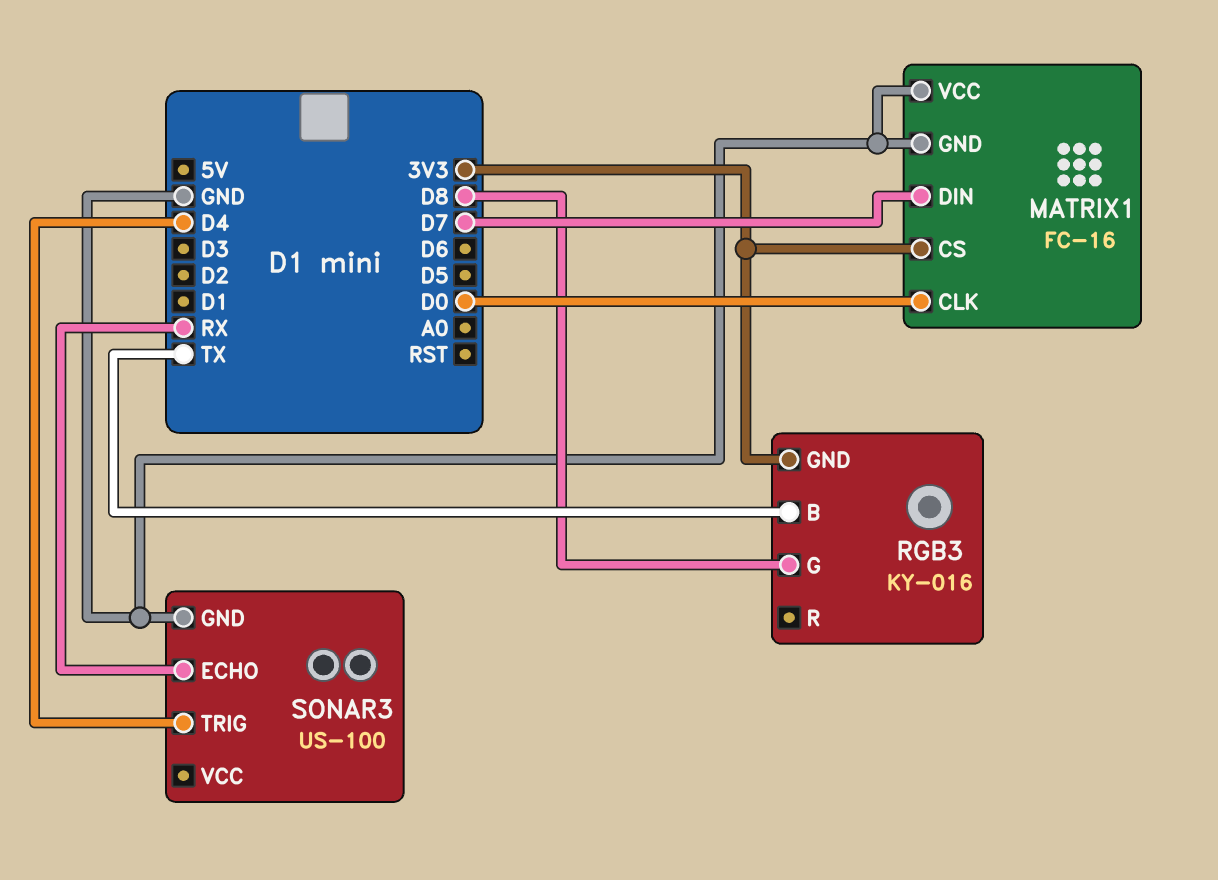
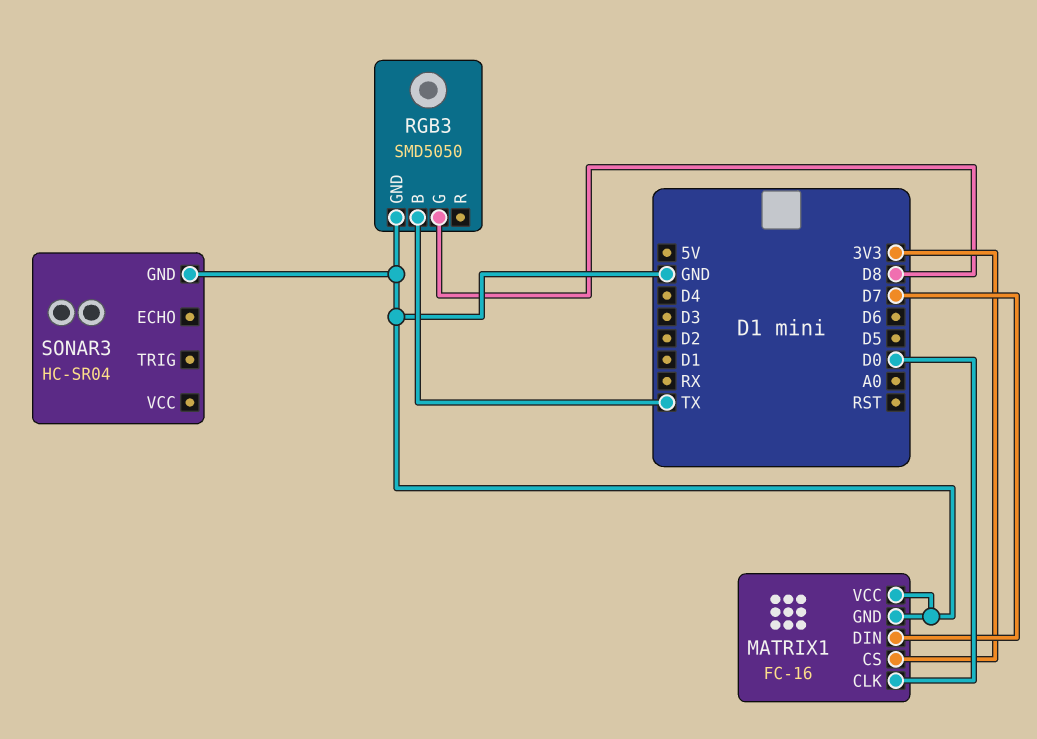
RGB3: KY-016 -> SMD5050
RGB3 pin GND: 3V3 -> GND
SONAR3: US-100 -> HC-SR04
SONAR3 pin ECHO: RX -> none
SONAR3 pin TRIG: D4 -> none

